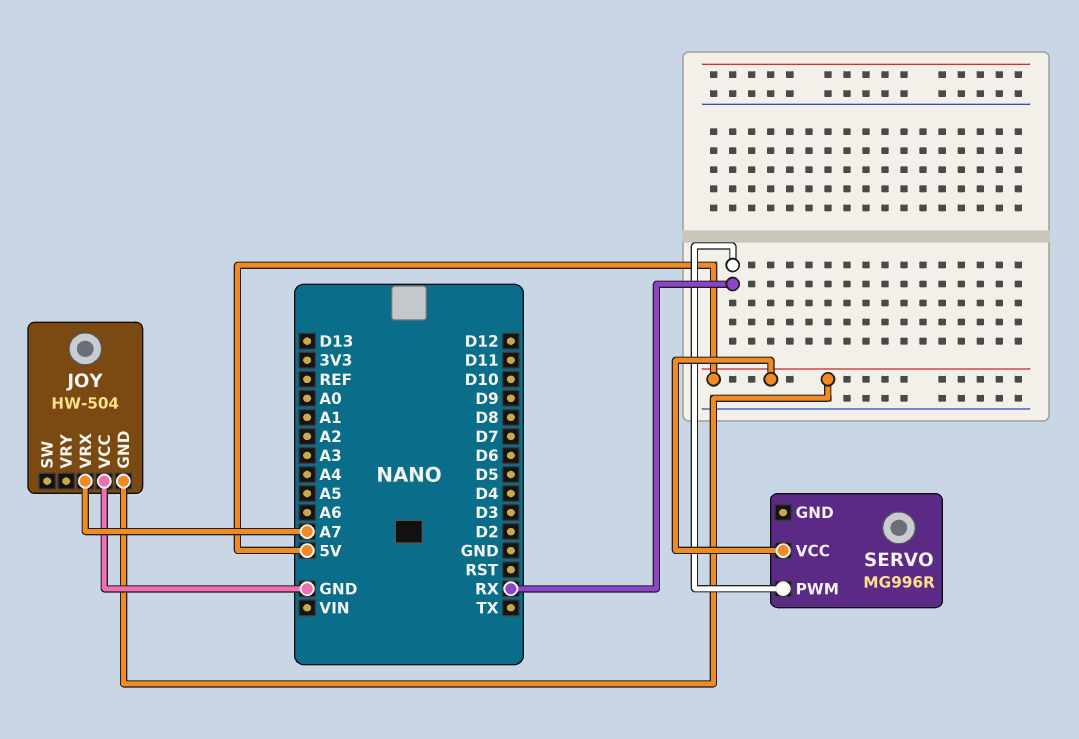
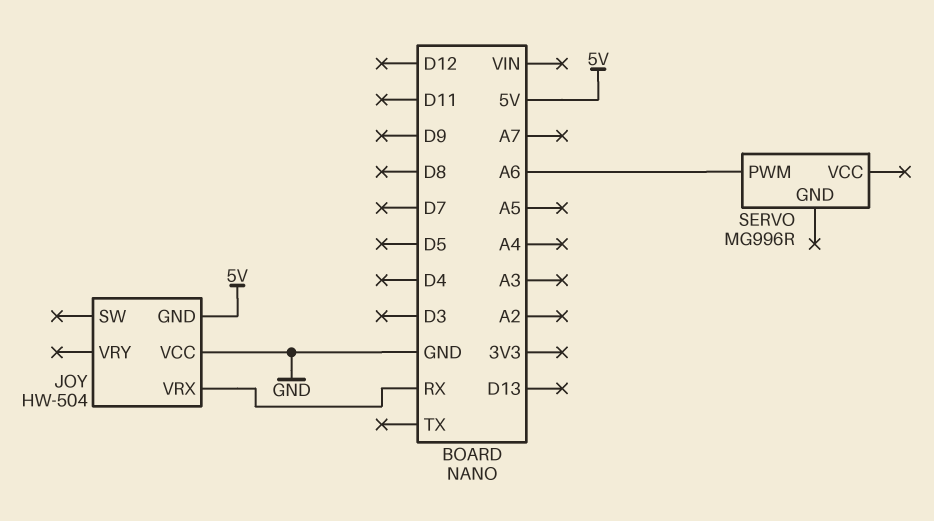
JOY pin VRX: A7 -> RX
SERVO pin PWM: RX -> A6
SERVO pin VCC: 5V -> none

